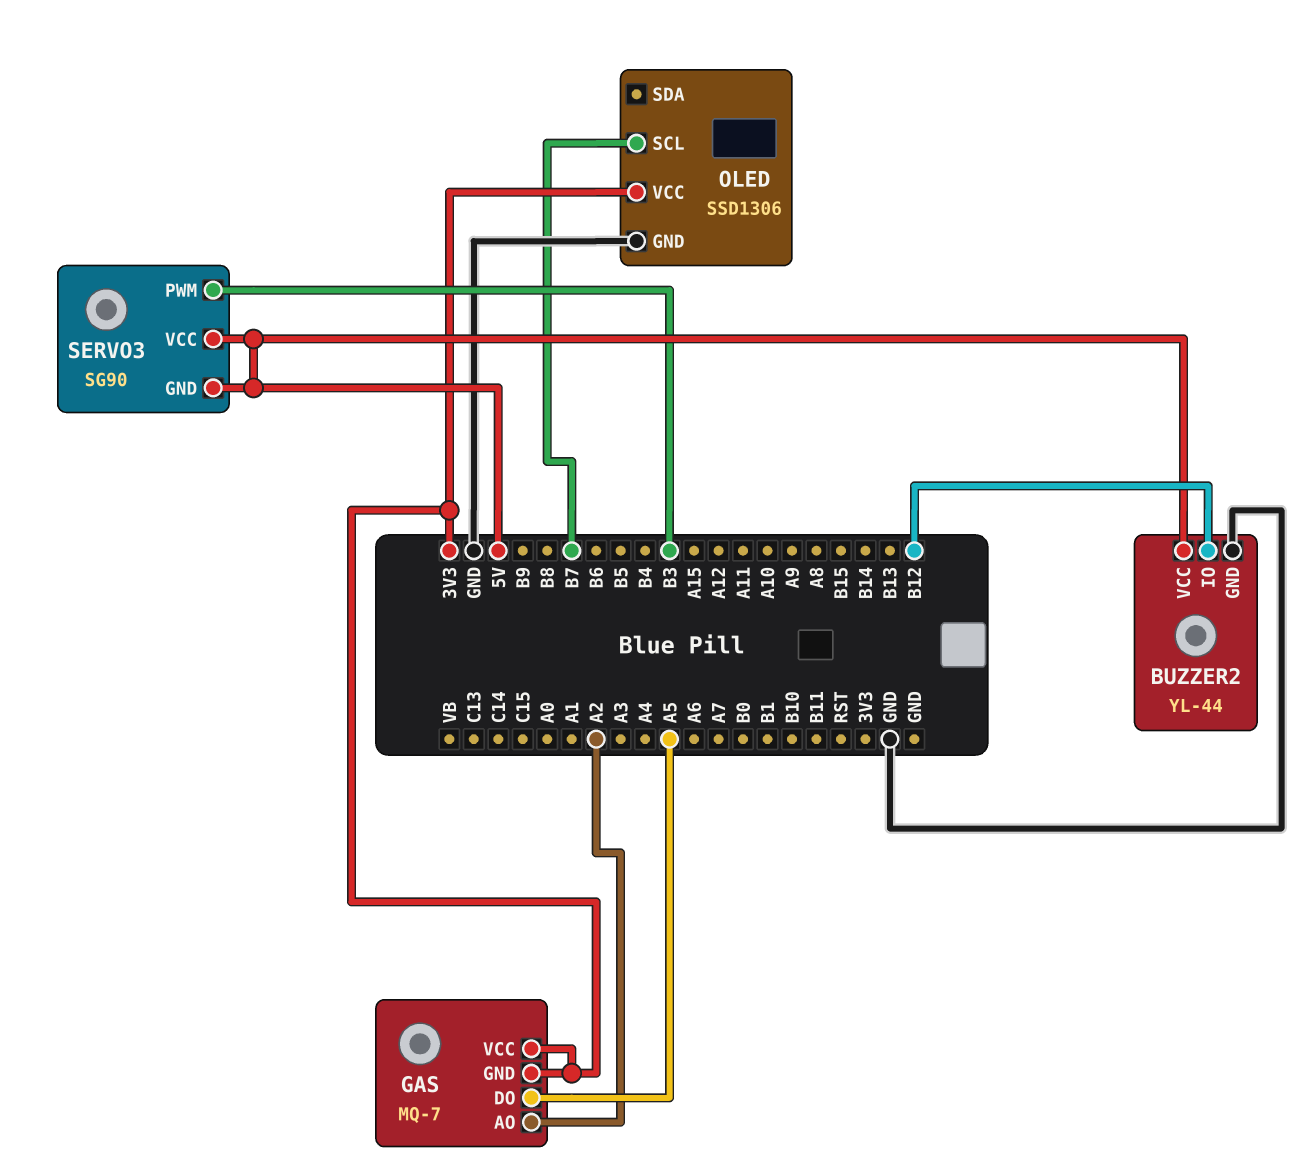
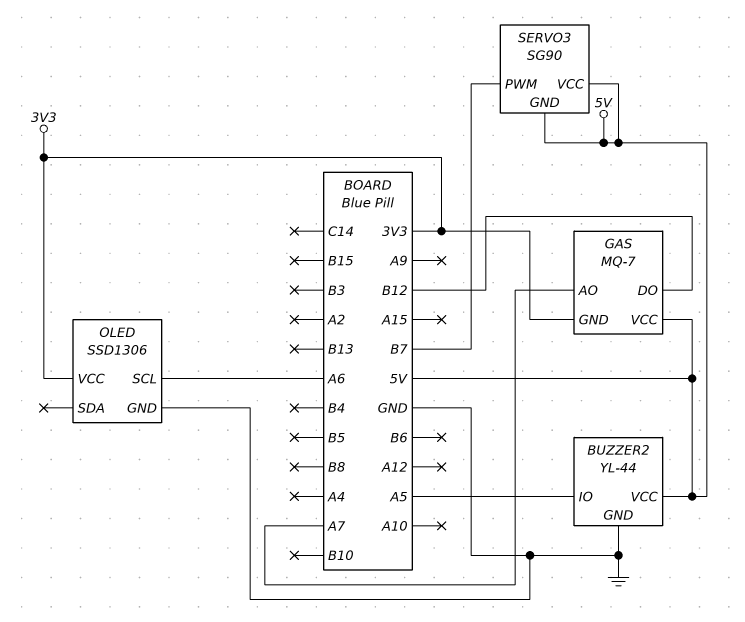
BUZZER2 pin IO: B12 -> A5
GAS pin AO: A2 -> A7
GAS pin DO: A5 -> B12
GAS pin VCC: 3V3 -> 5V
OLED pin SCL: B7 -> A6
SERVO3 pin PWM: B3 -> B7

